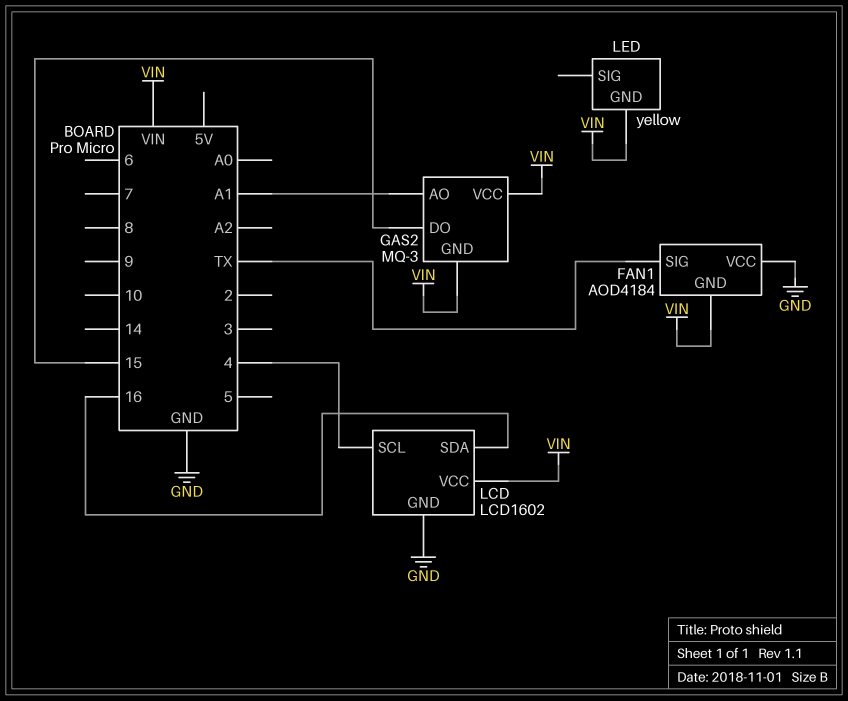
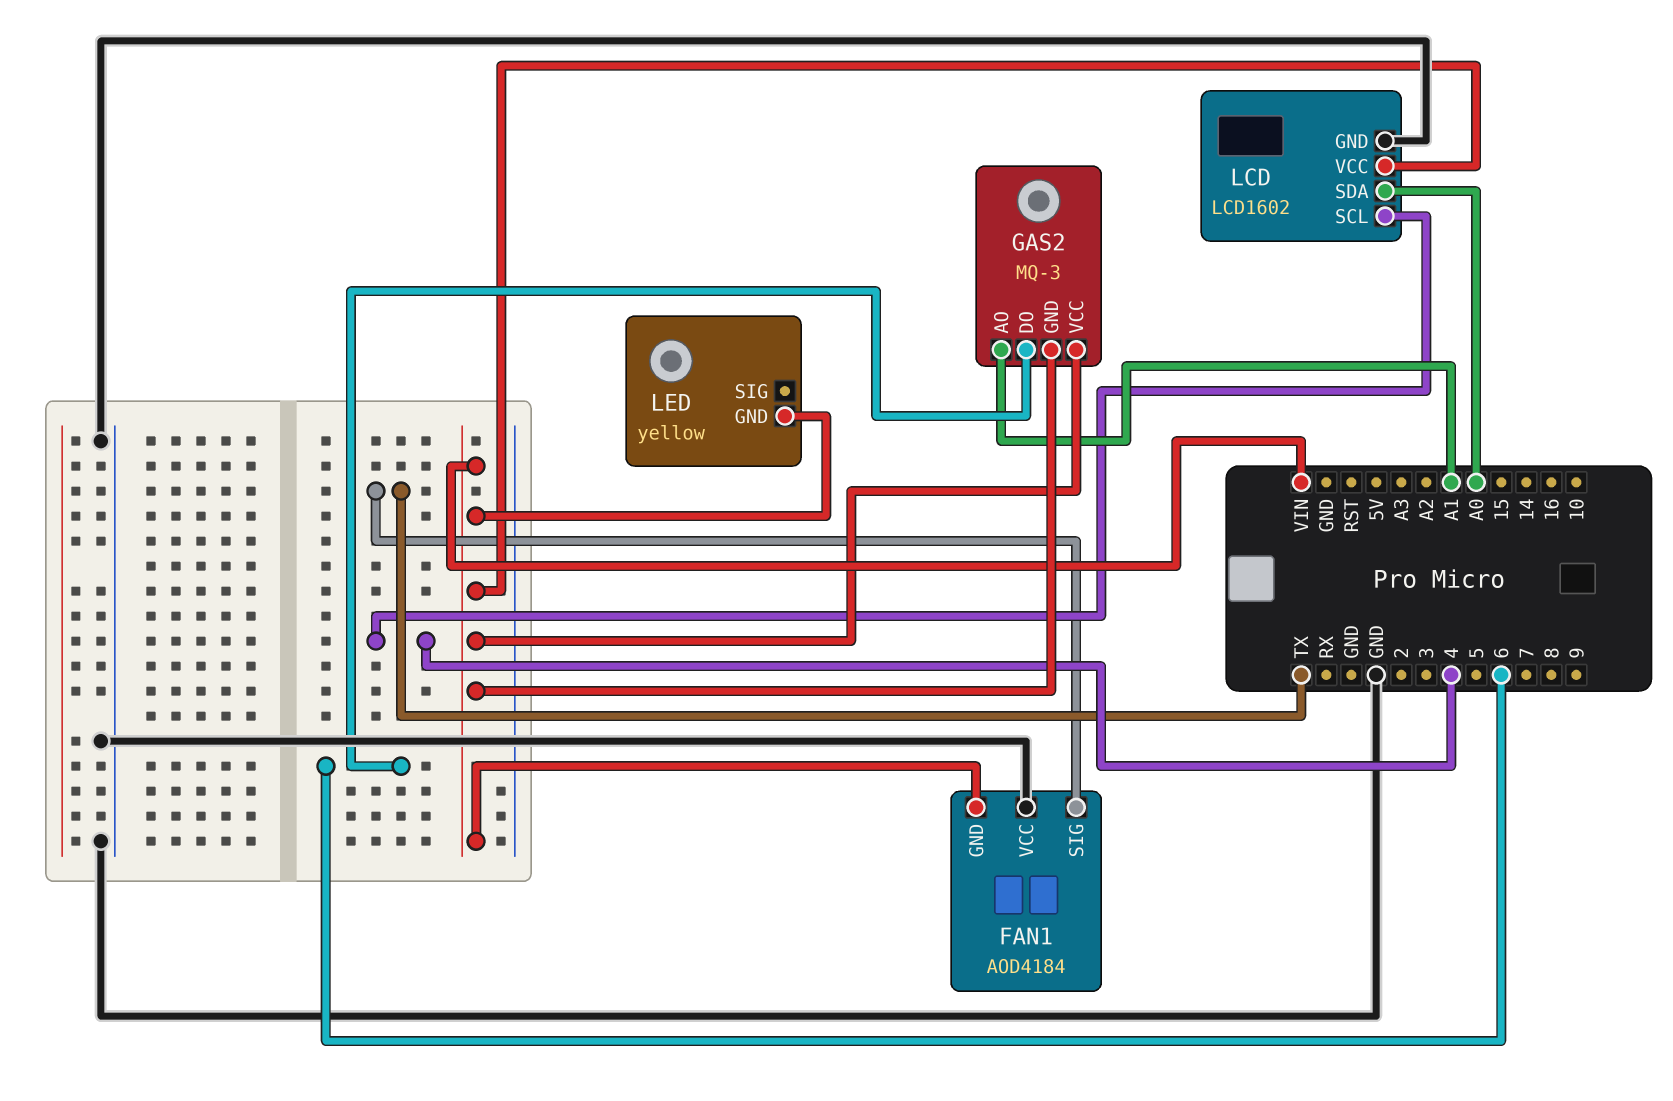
GAS2 pin DO: 15 -> 6
LCD pin SDA: 16 -> A0

